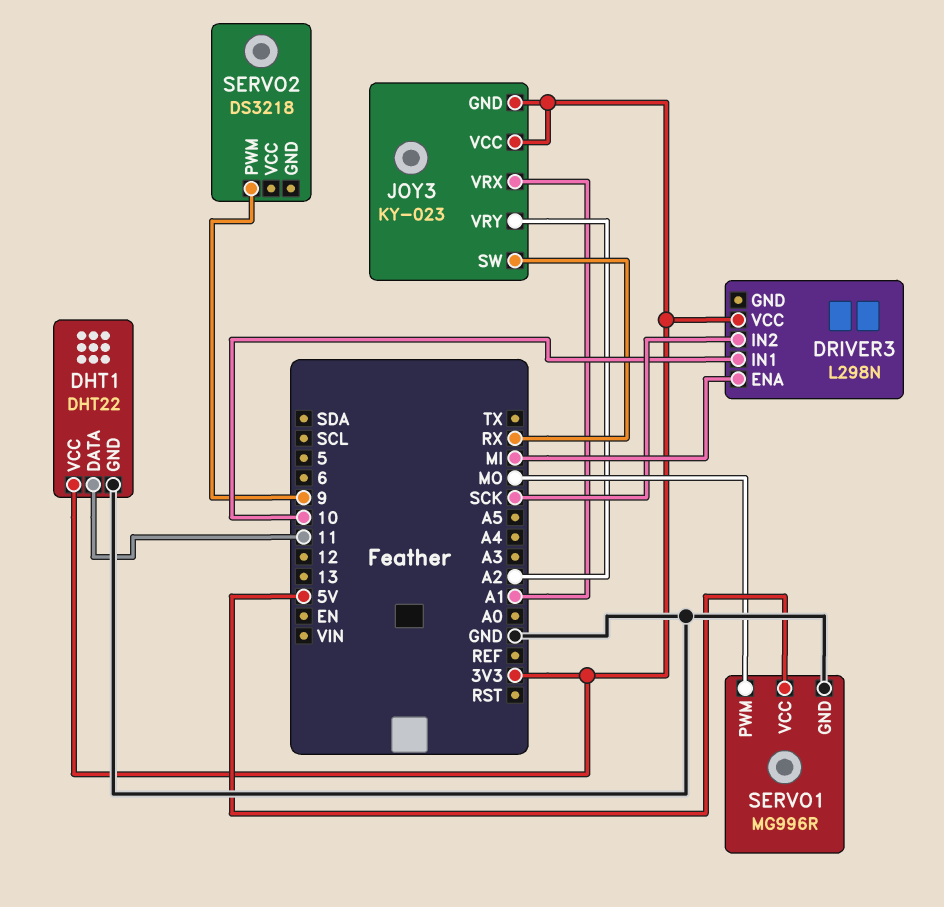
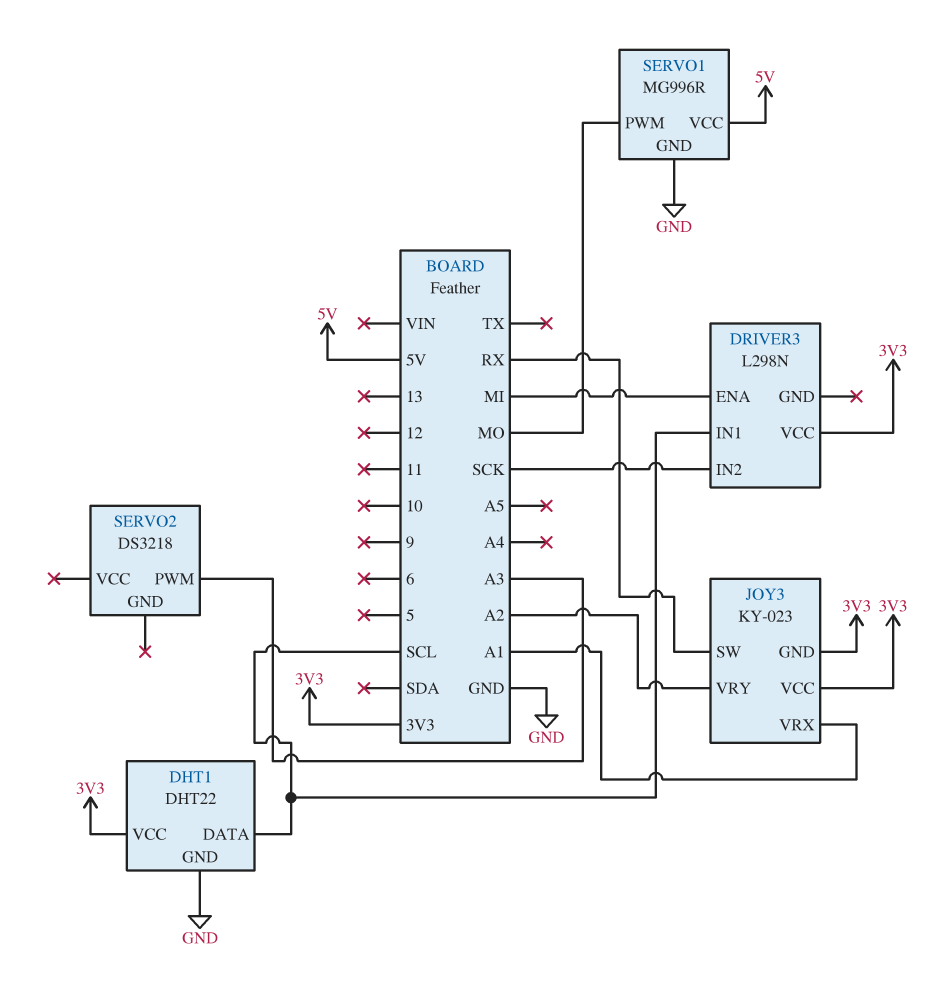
DHT1 pin DATA: 11 -> SCL
DRIVER3 pin IN1: 10 -> SCL
SERVO2 pin PWM: 9 -> A3

